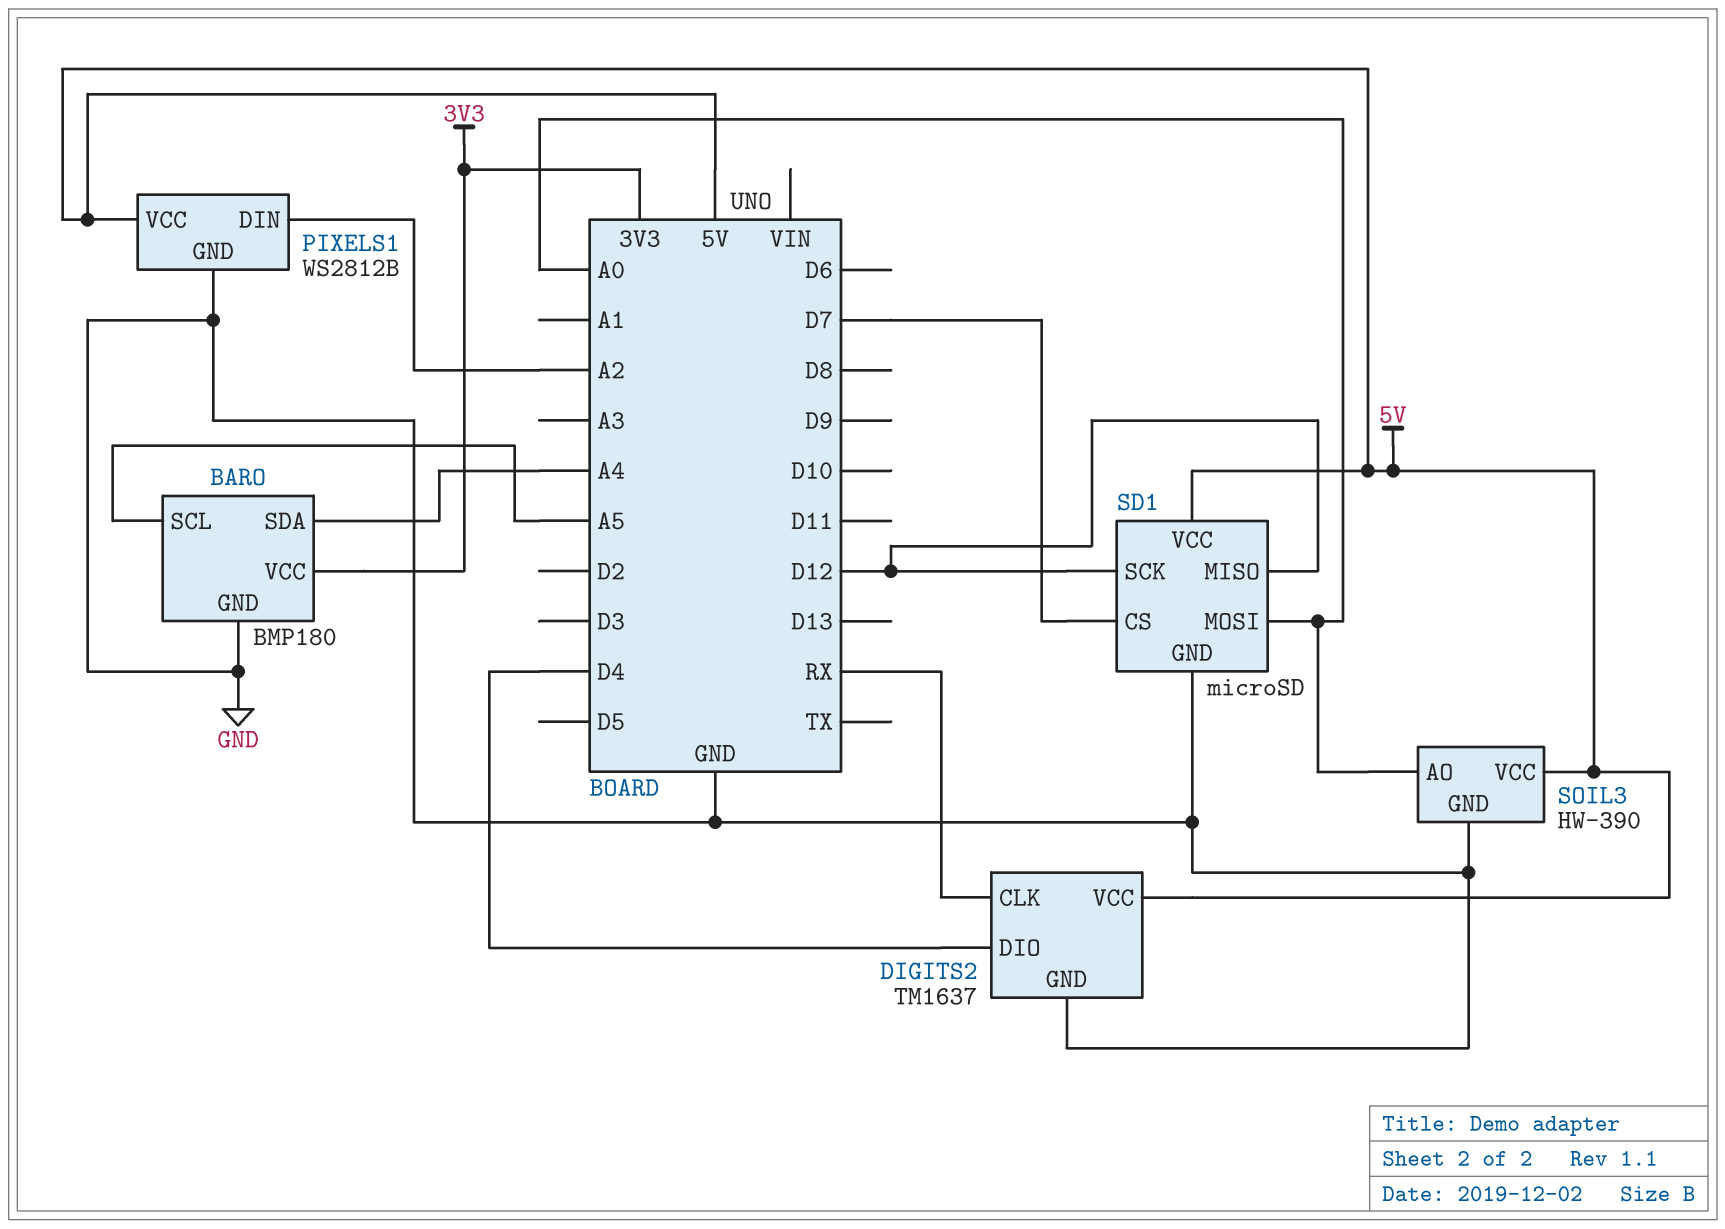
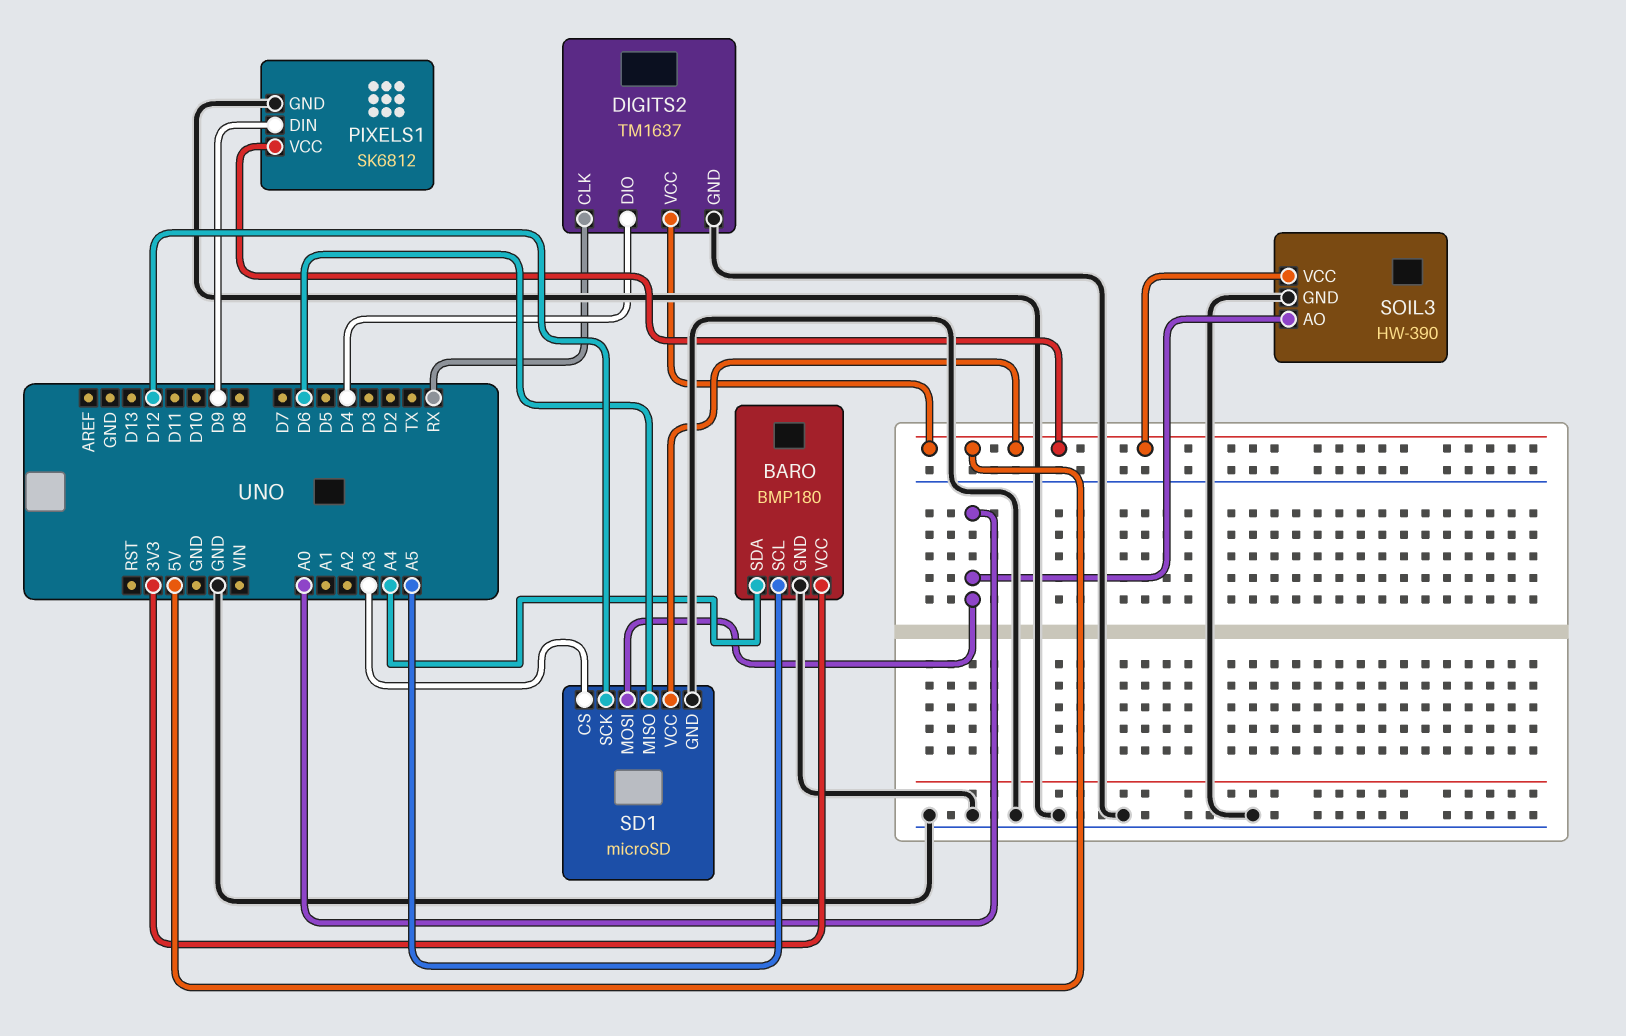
PIXELS1: WS2812B -> SK6812
PIXELS1 pin DIN: A2 -> D9
SD1 pin CS: D7 -> A3
SD1 pin MISO: D12 -> D6

